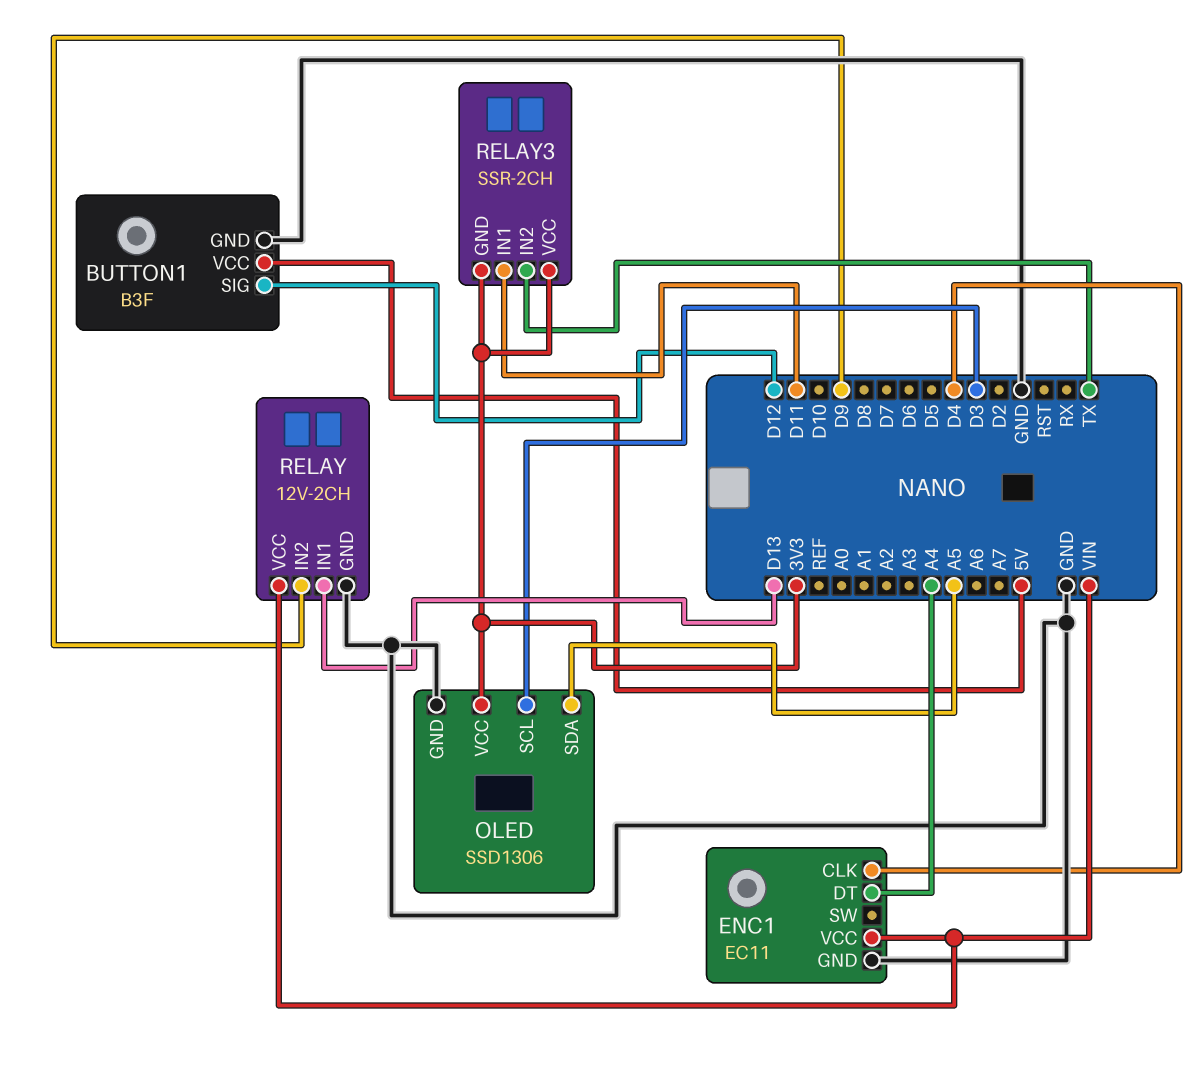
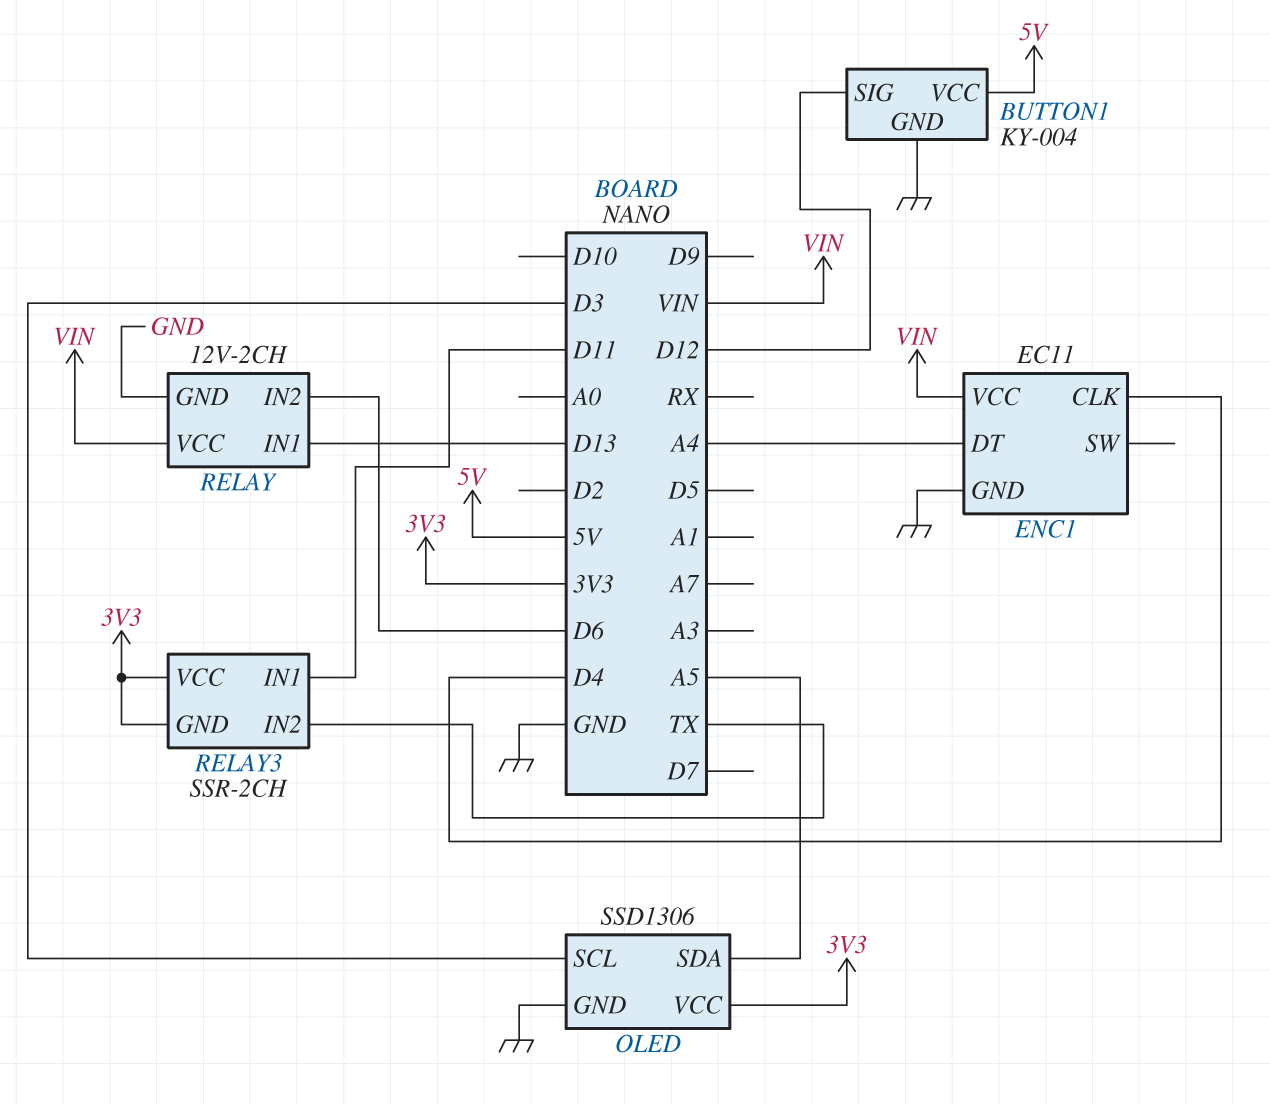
BUTTON1: B3F -> KY-004
RELAY pin IN2: D9 -> D6

